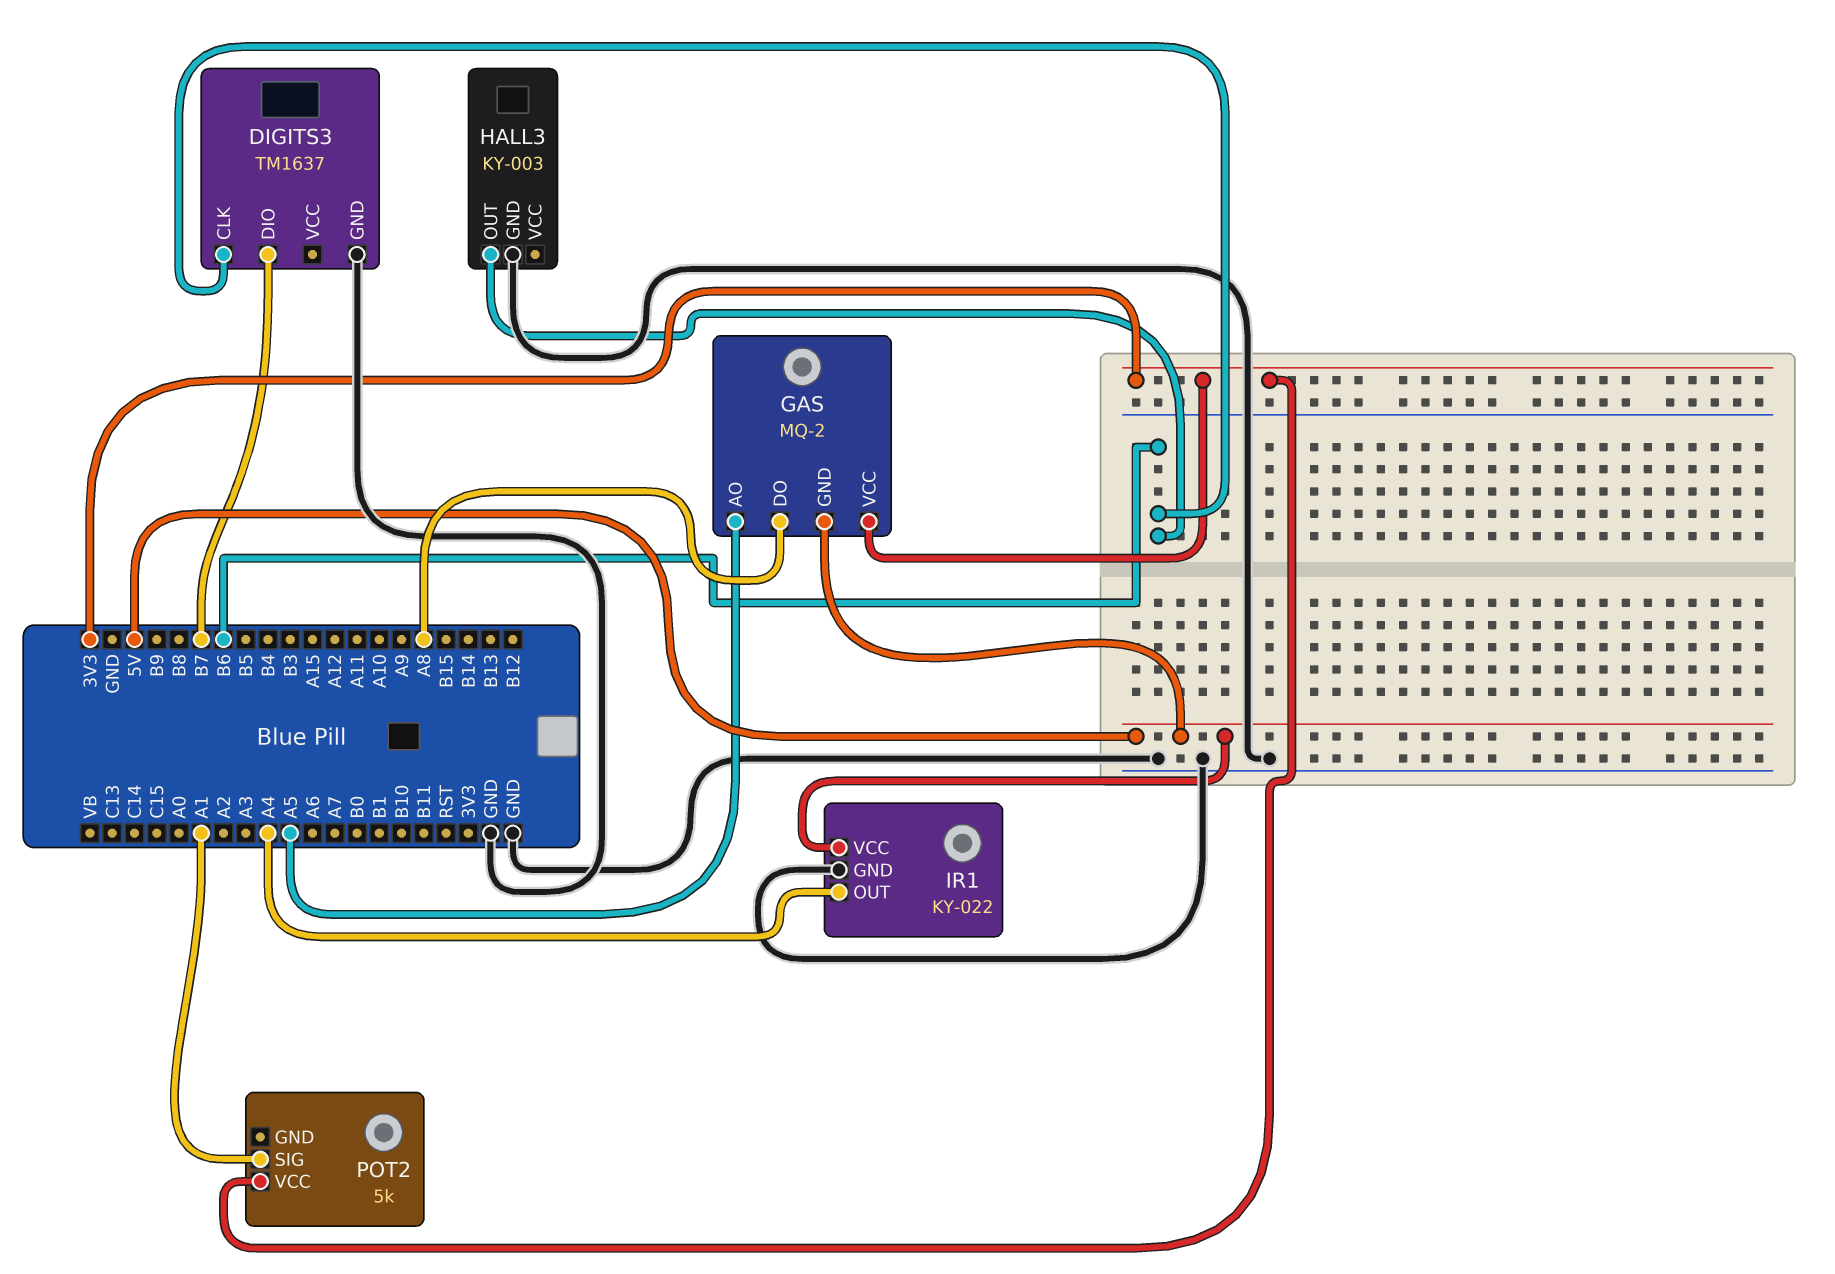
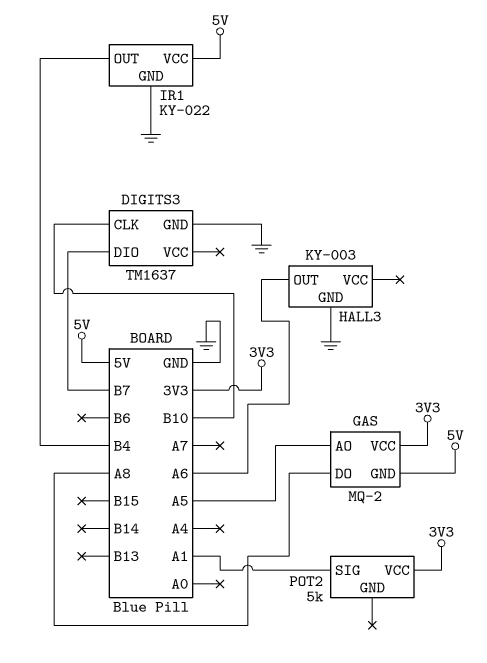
DIGITS3 pin CLK: B6 -> B10
HALL3 pin OUT: B6 -> A6
IR1 pin OUT: A4 -> B4

